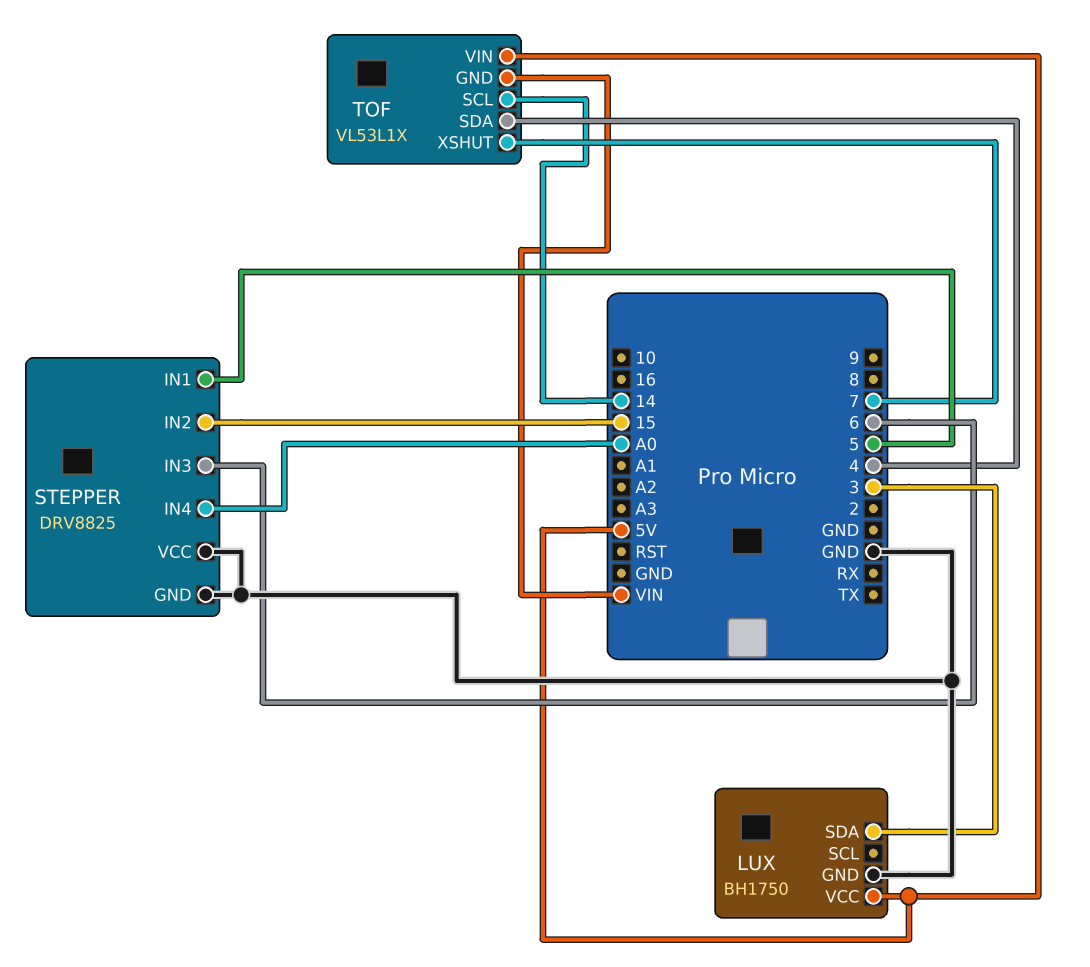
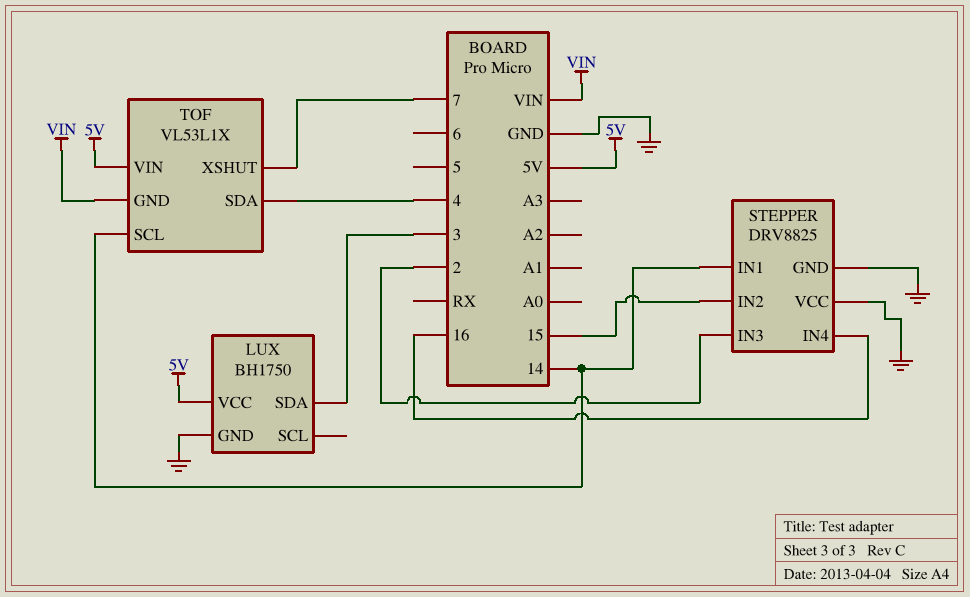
STEPPER pin IN1: 5 -> 14
STEPPER pin IN3: 6 -> 2
STEPPER pin IN4: A0 -> 16

